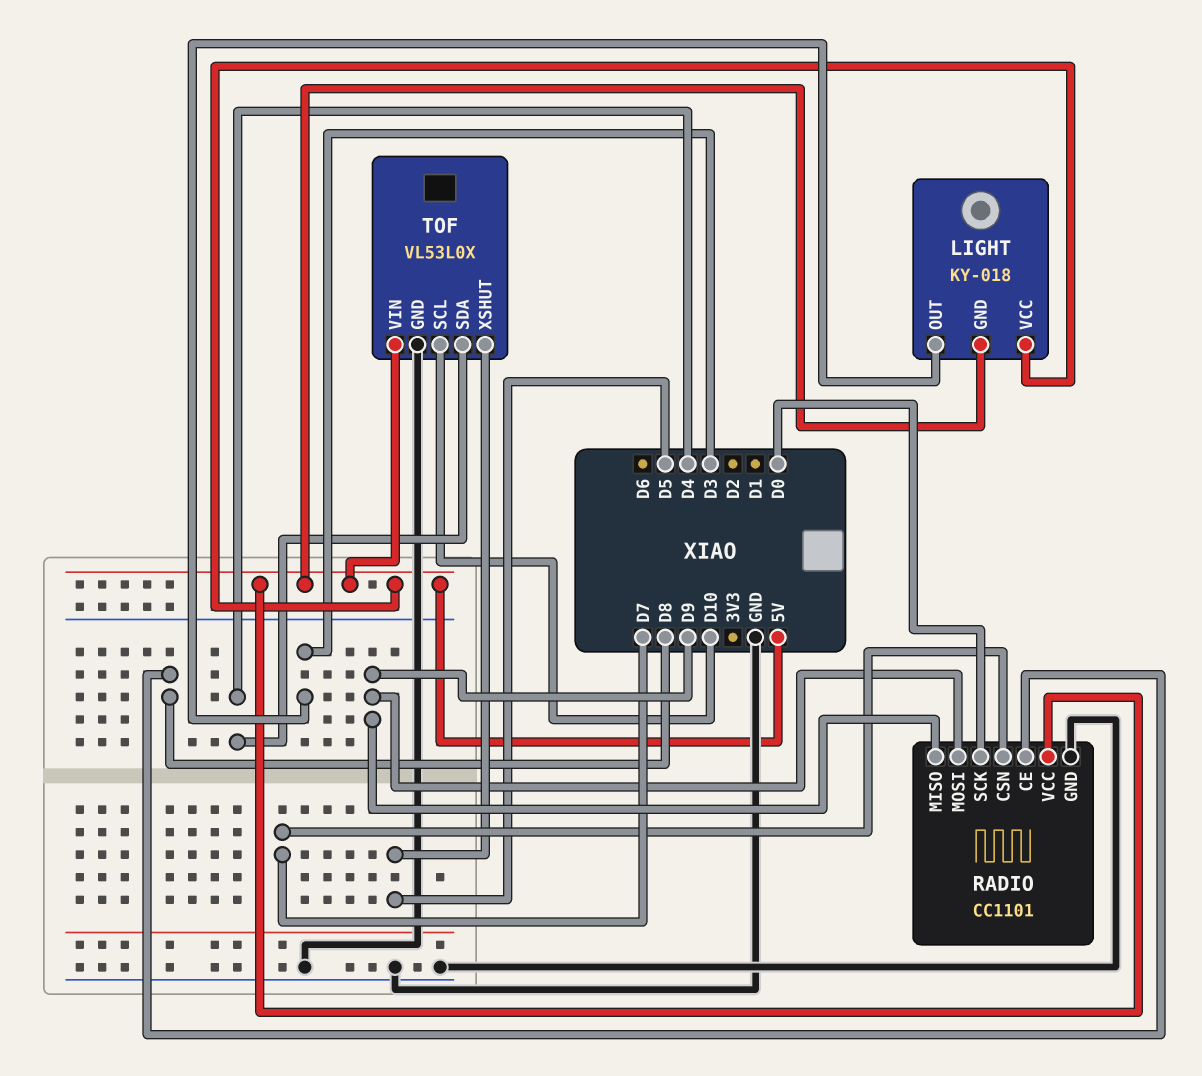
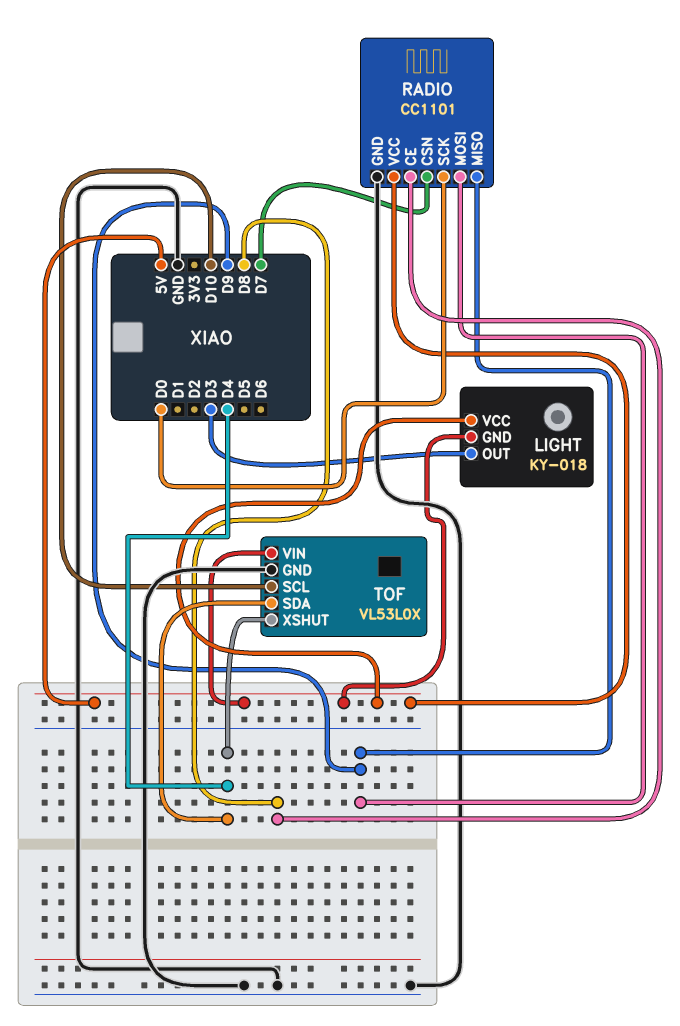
TOF pin XSHUT: D5 -> D4

